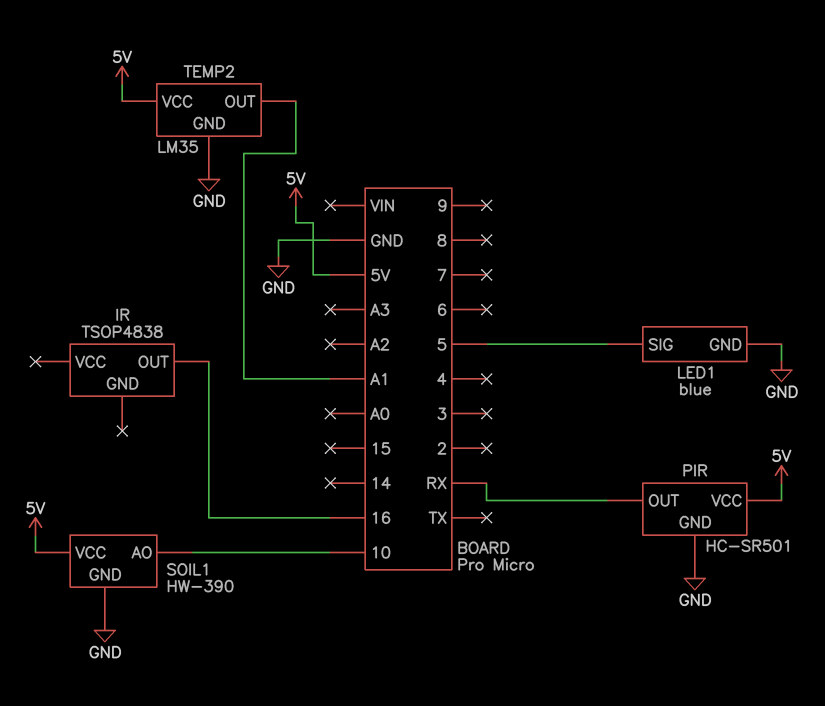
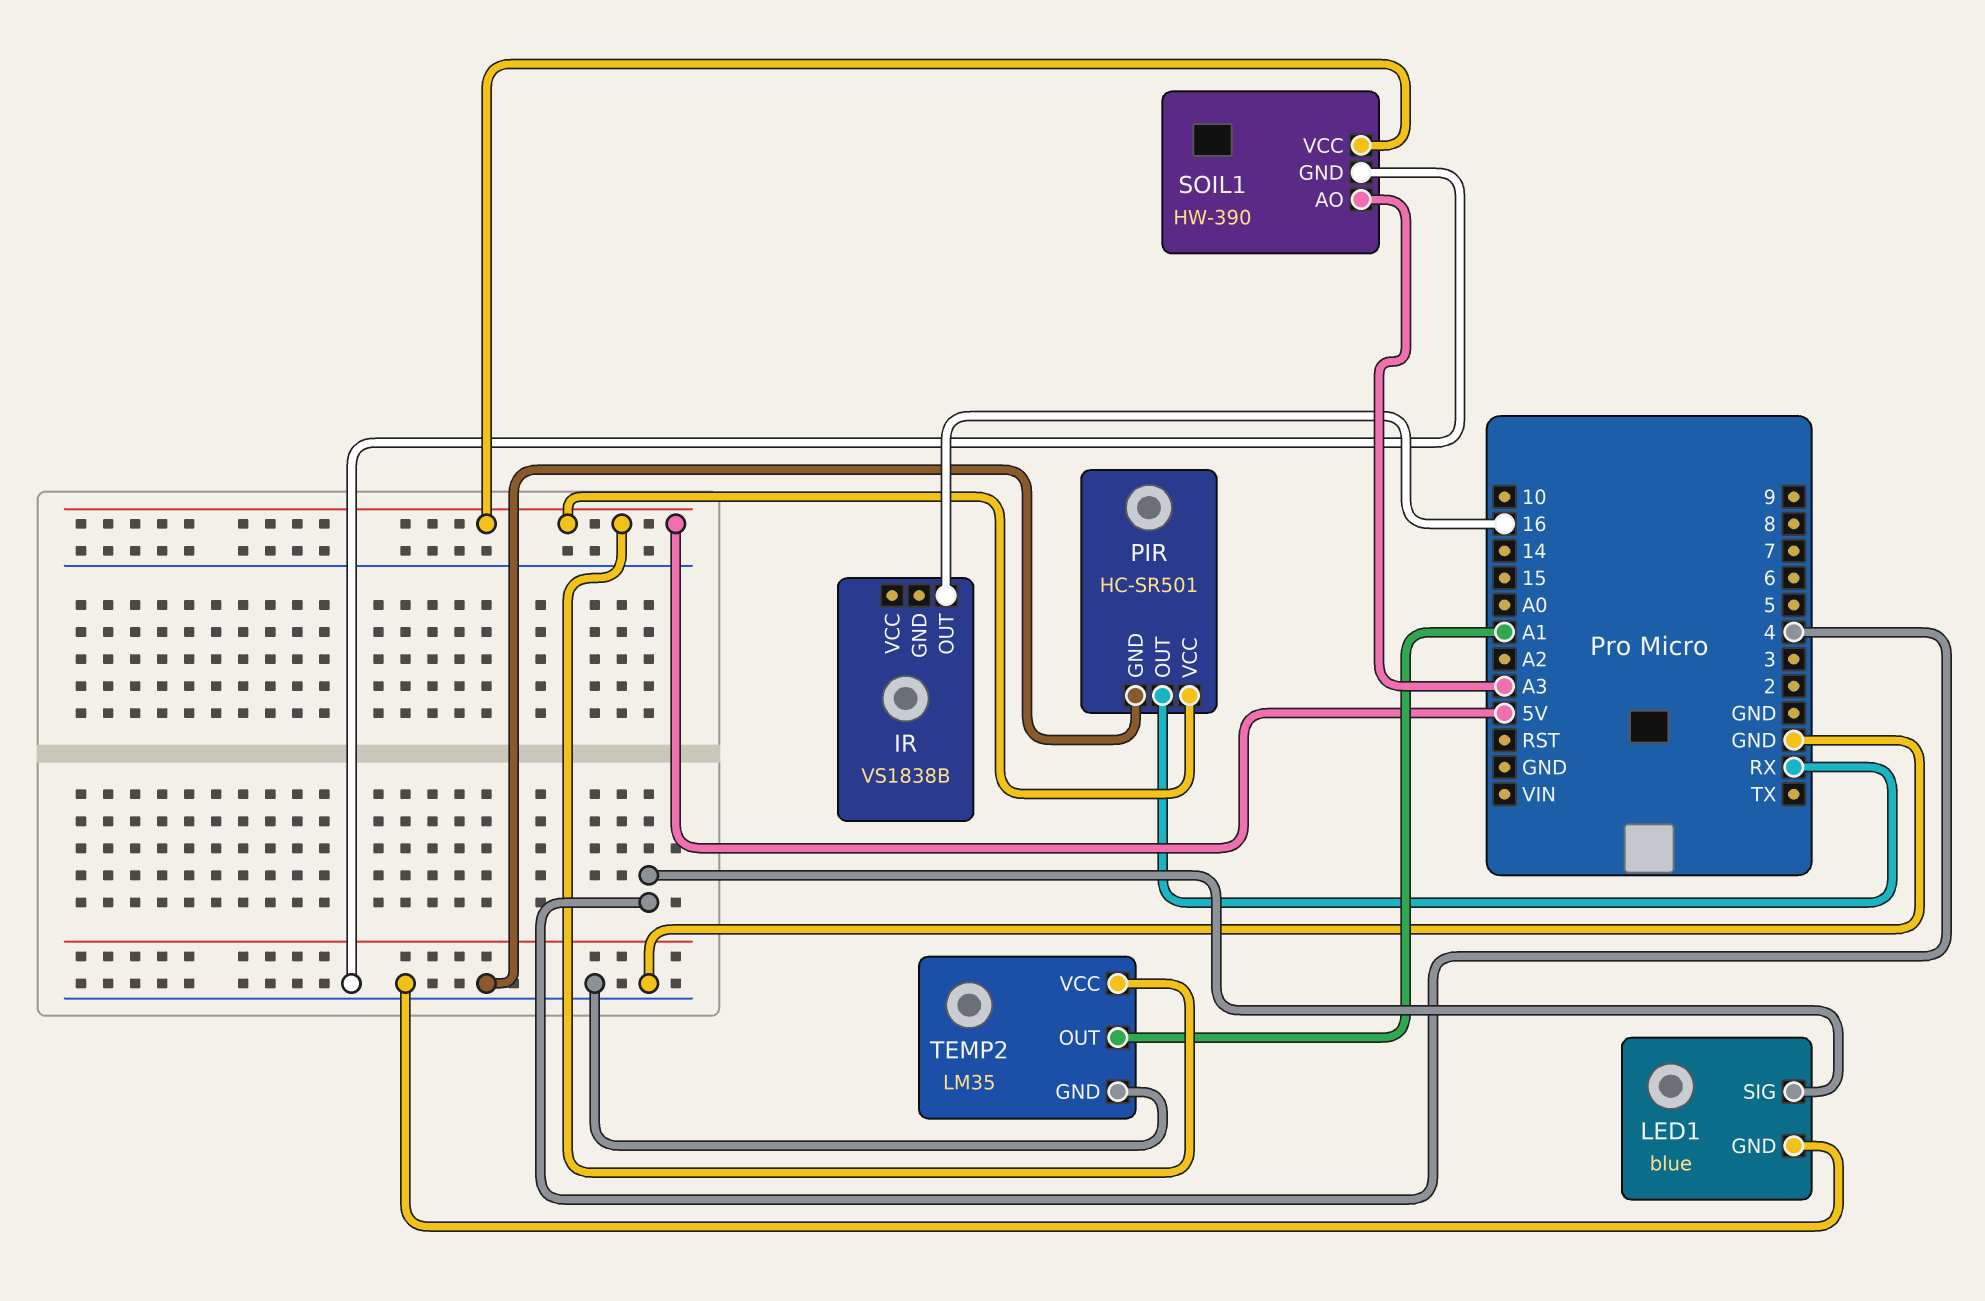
IR: TSOP4838 -> VS1838B
LED1 pin SIG: 5 -> 4
SOIL1 pin AO: 10 -> A3

